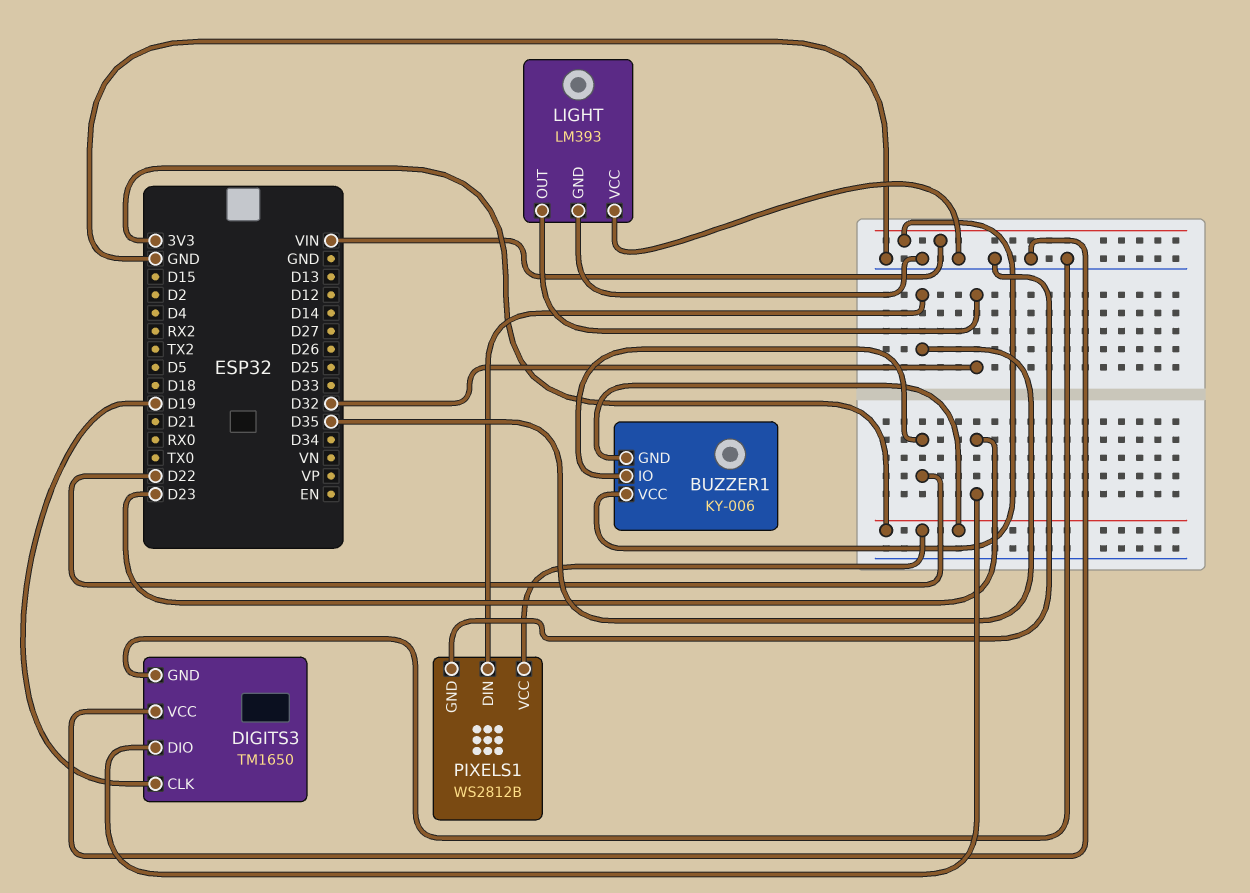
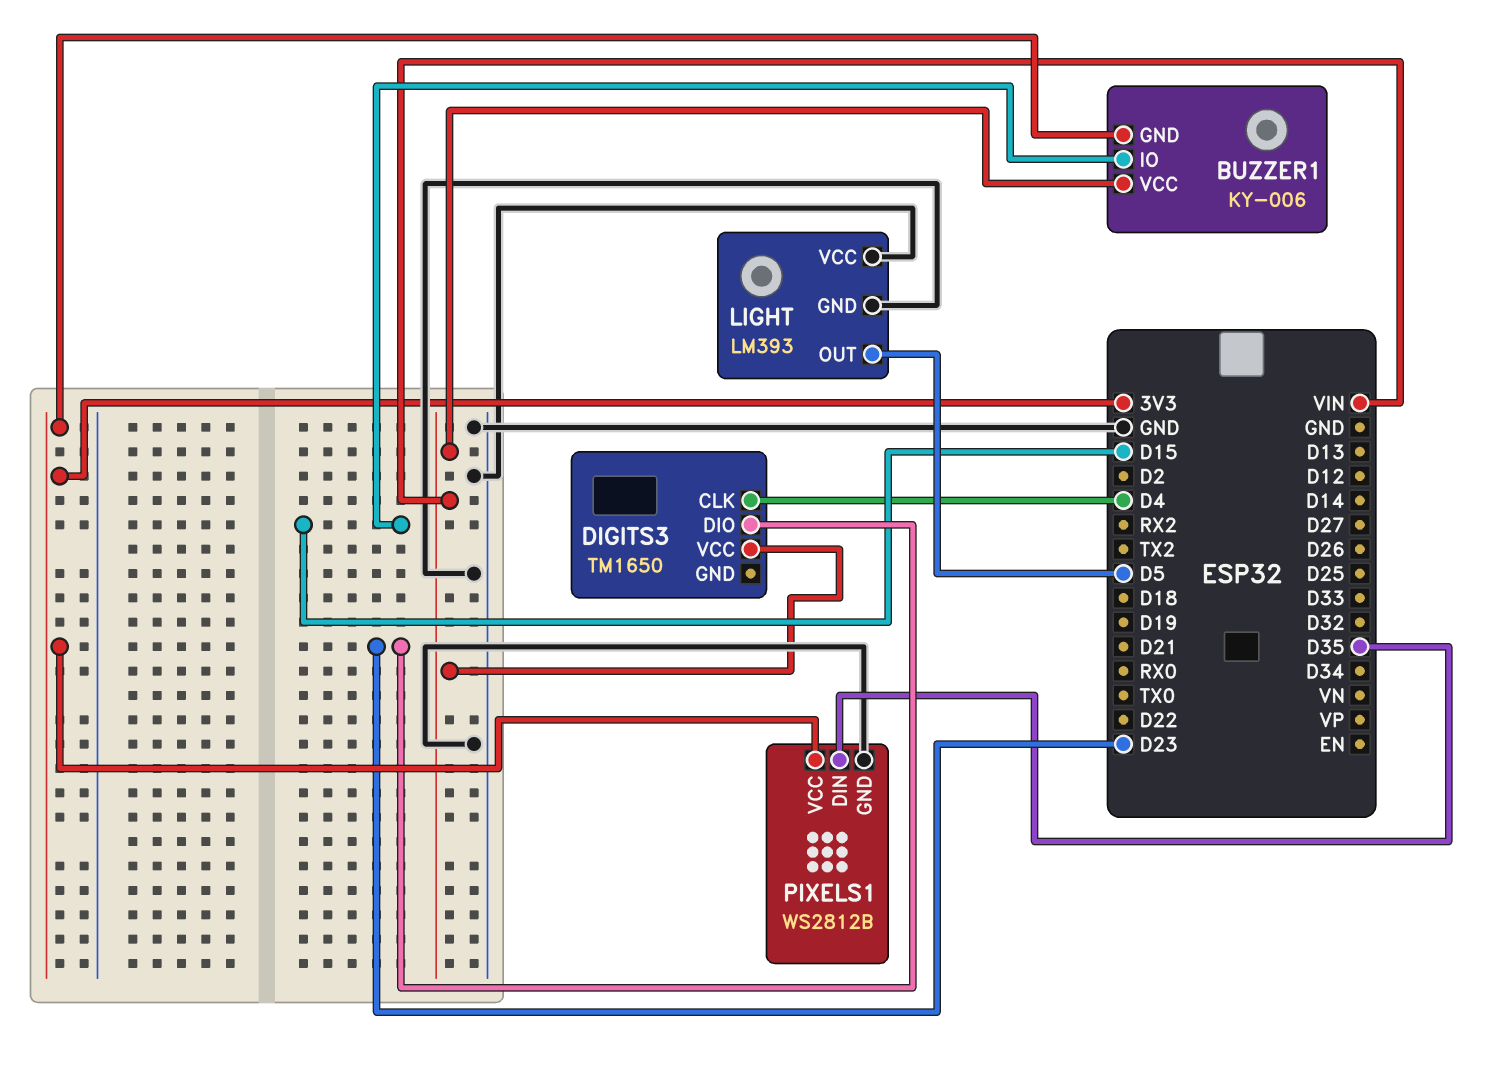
BUZZER1 pin IO: D22 -> D15
DIGITS3 pin CLK: D19 -> D4
DIGITS3 pin GND: GND -> none
DIGITS3 pin VCC: GND -> VIN
LIGHT pin OUT: D32 -> D5

